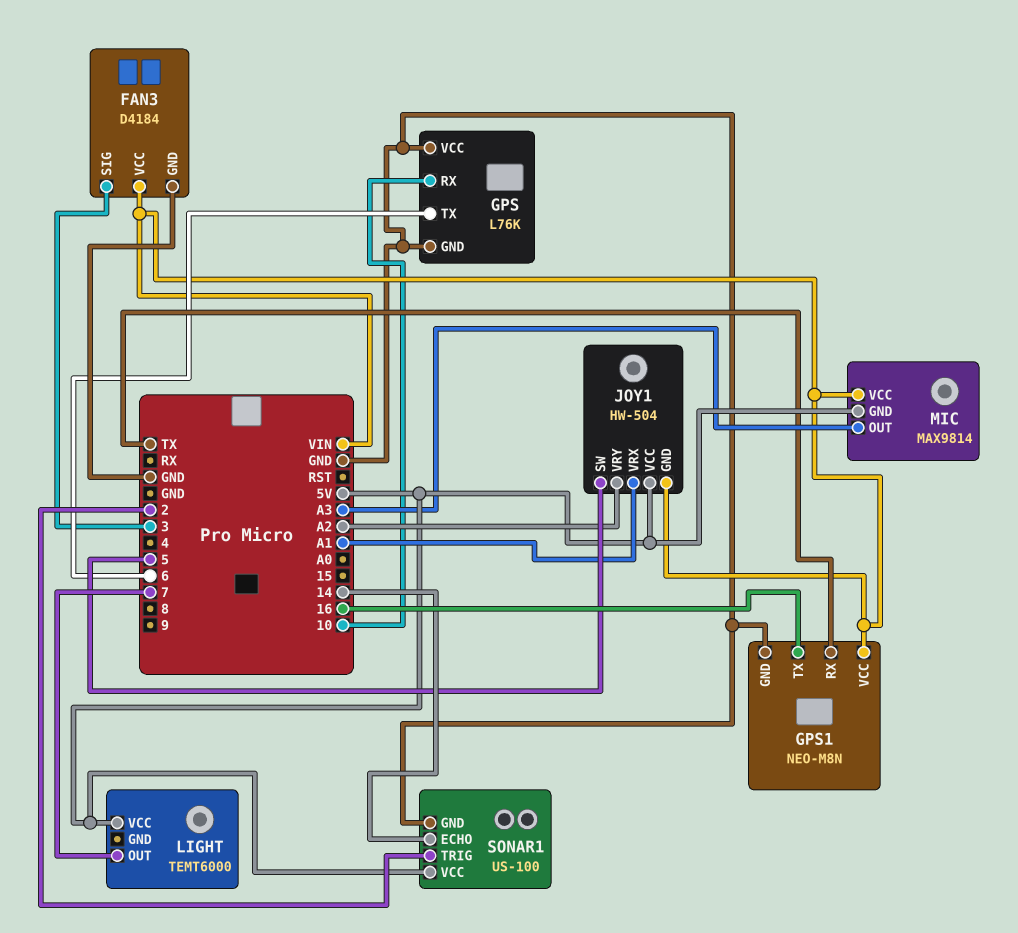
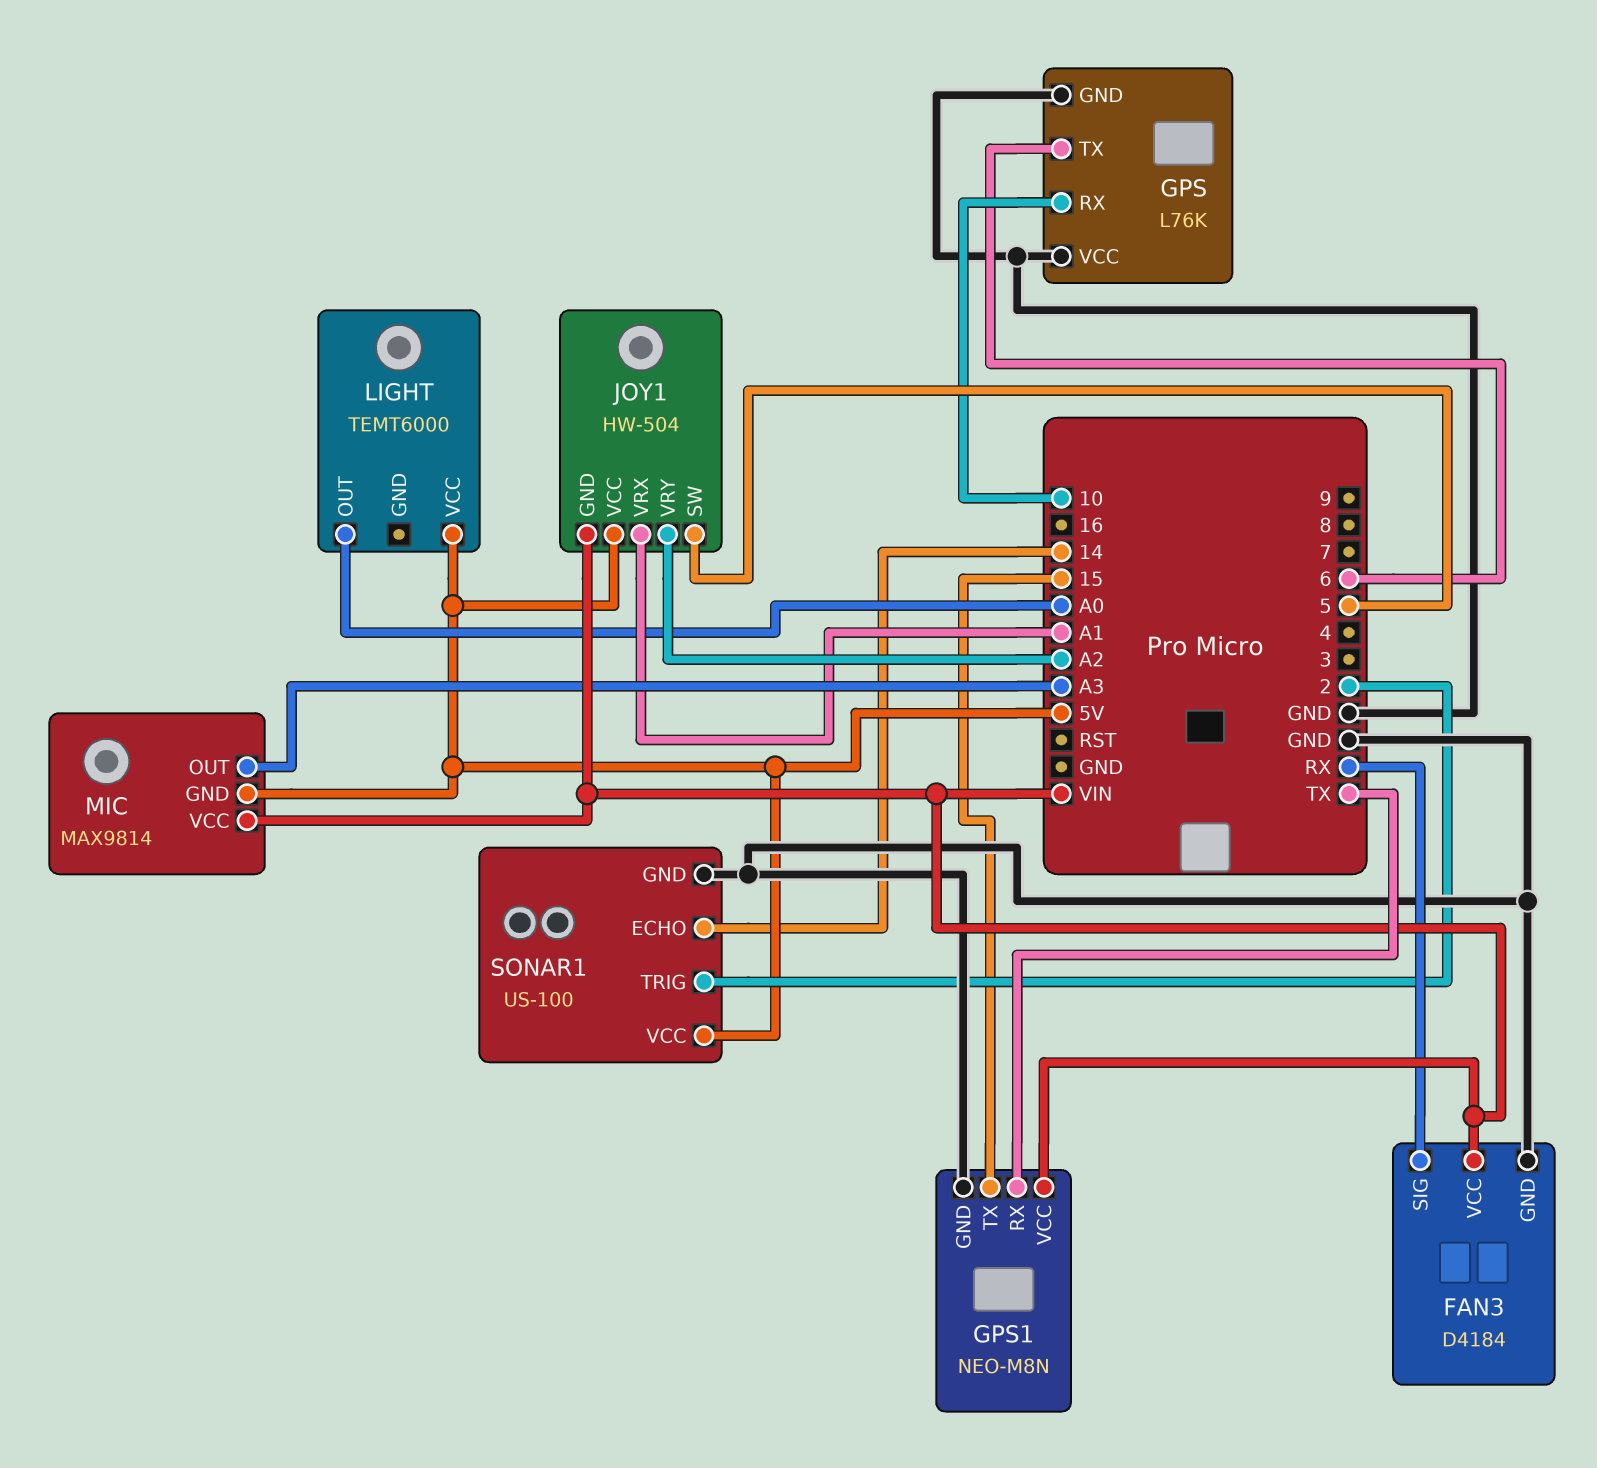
FAN3 pin SIG: 3 -> RX
GPS1 pin TX: 16 -> 15
LIGHT pin OUT: 7 -> A0

